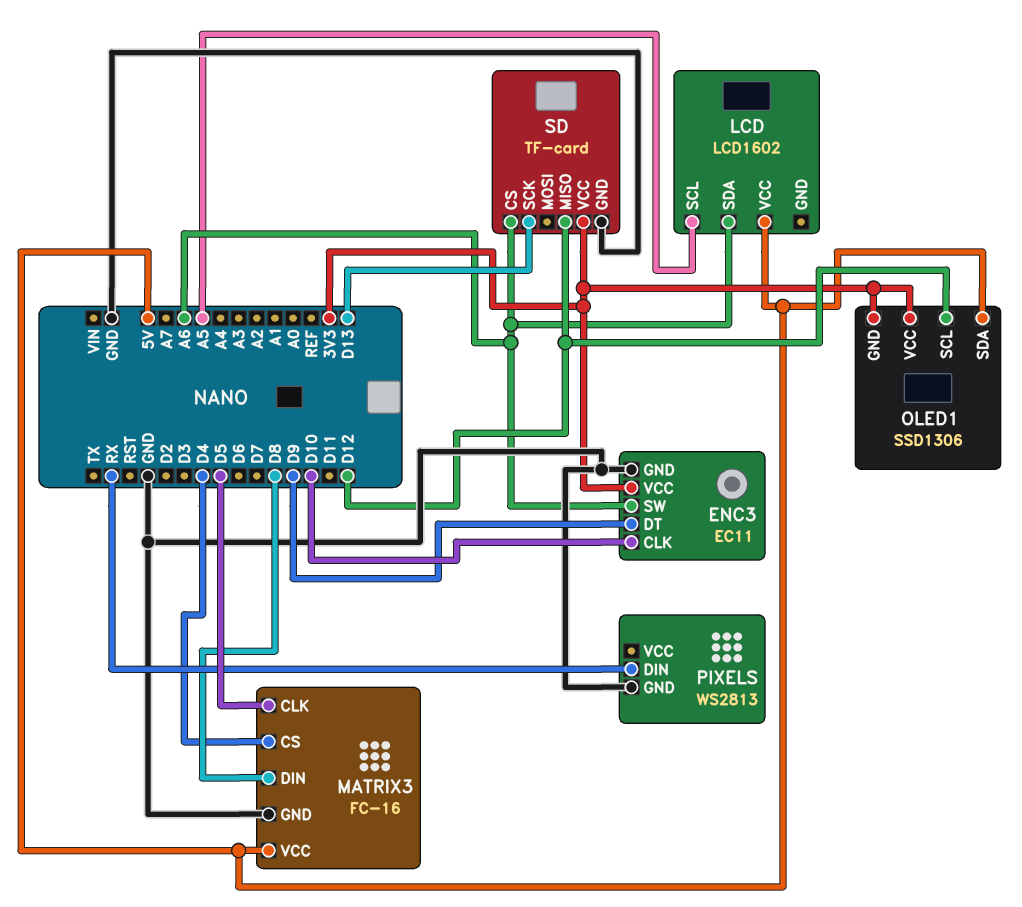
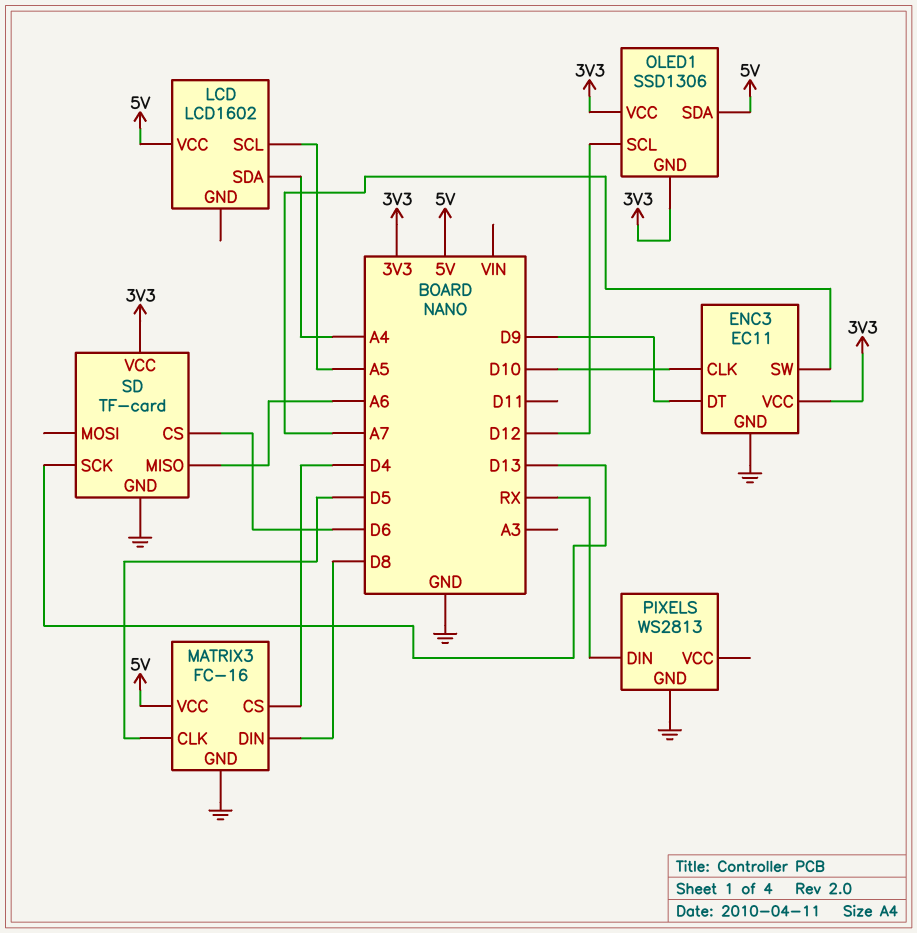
ENC3 pin SW: A6 -> A7
LCD pin SDA: A6 -> A4
SD pin CS: A6 -> D6
SD pin MISO: D12 -> A6

